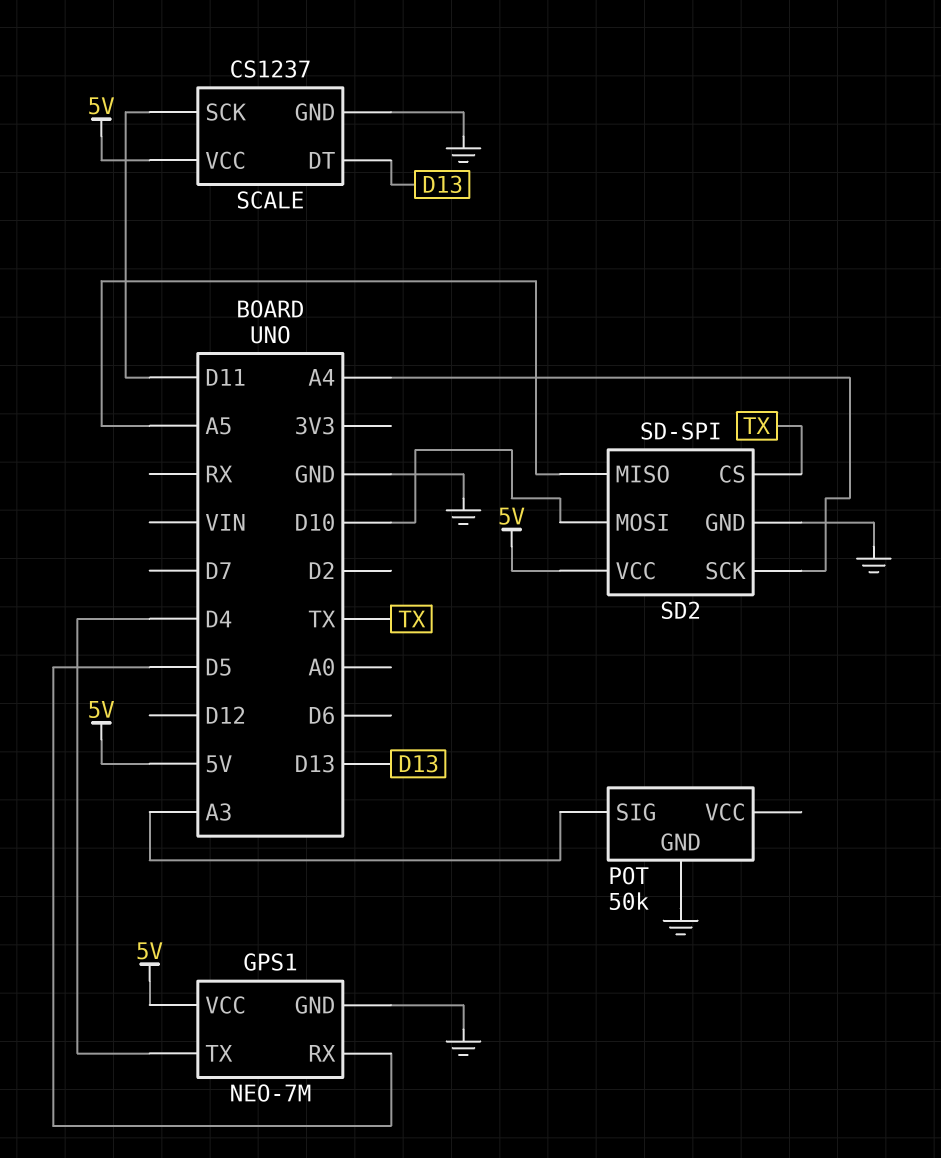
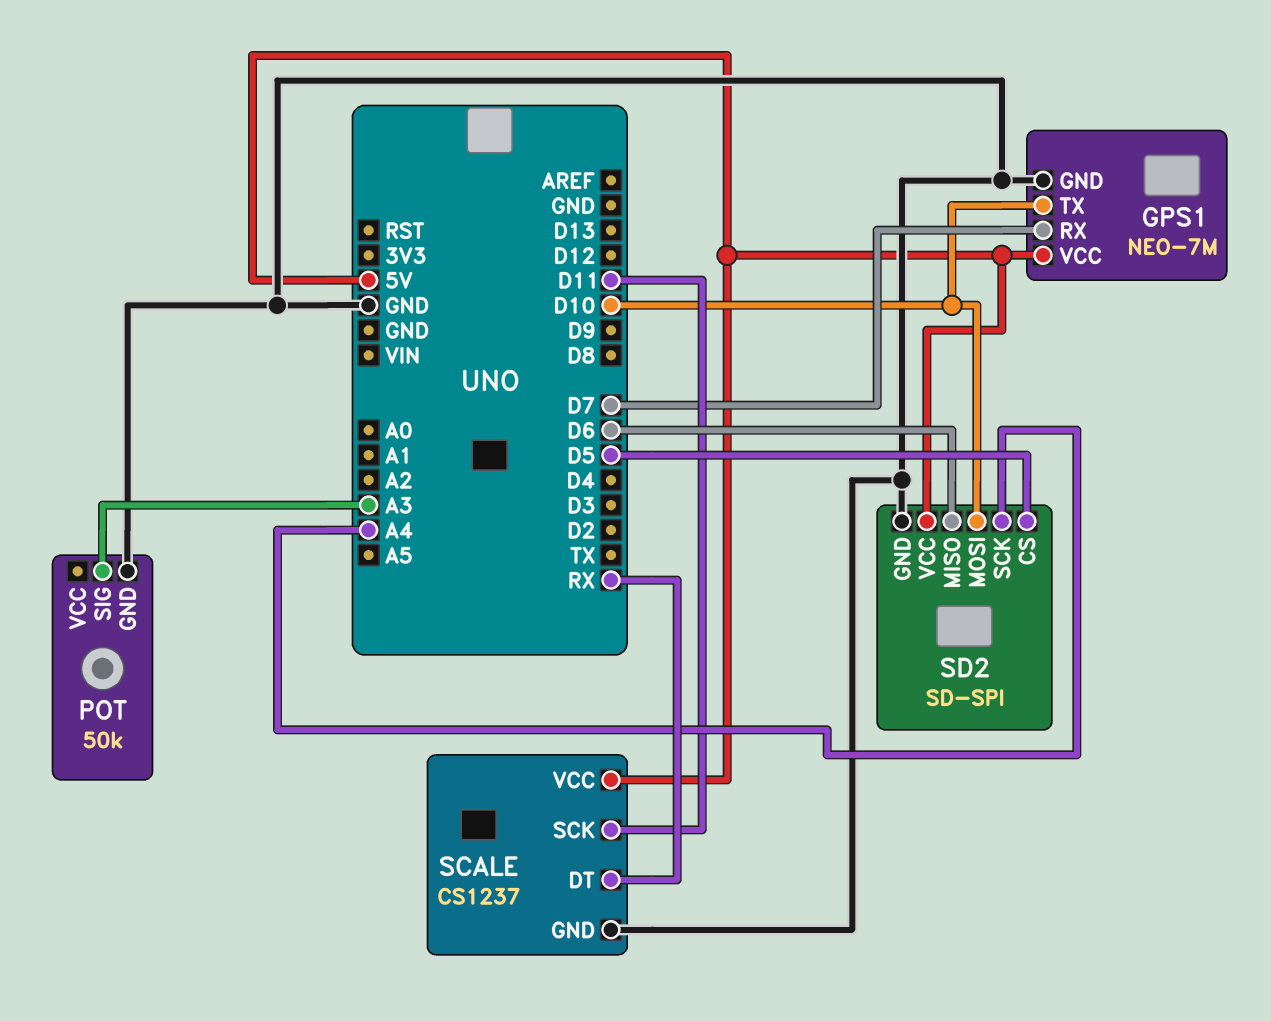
GPS1 pin RX: D5 -> D7
GPS1 pin TX: D4 -> D10
SCALE pin DT: D13 -> RX
SD2 pin CS: TX -> D5
SD2 pin MISO: A5 -> D6

